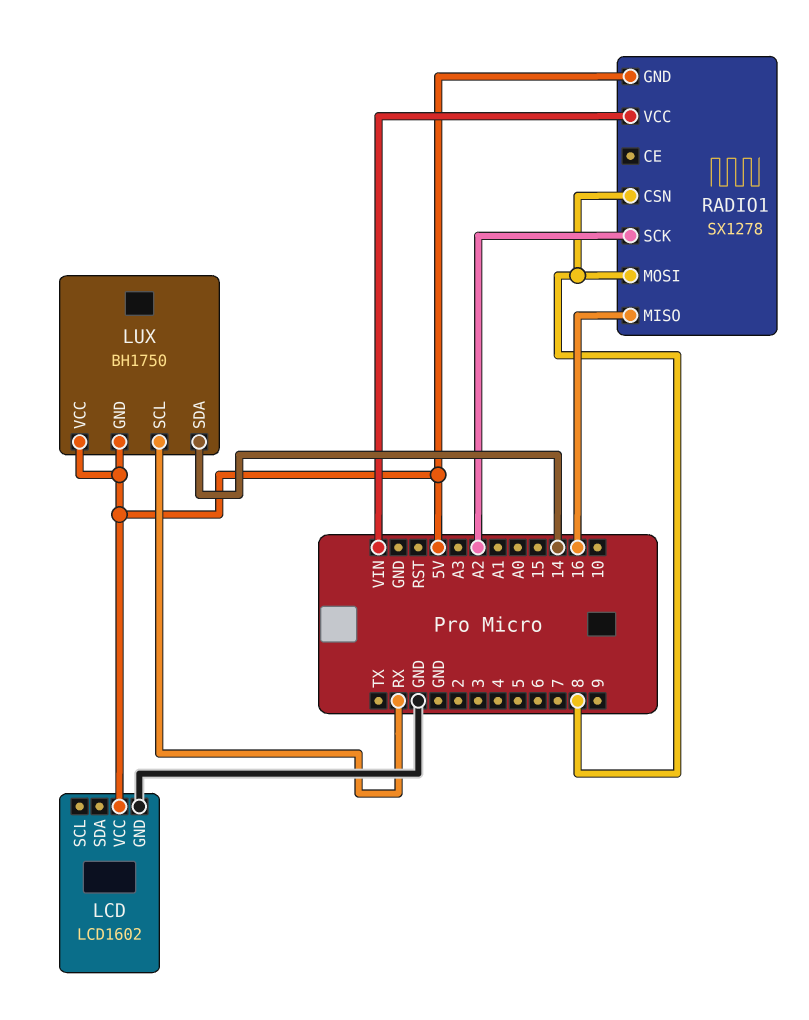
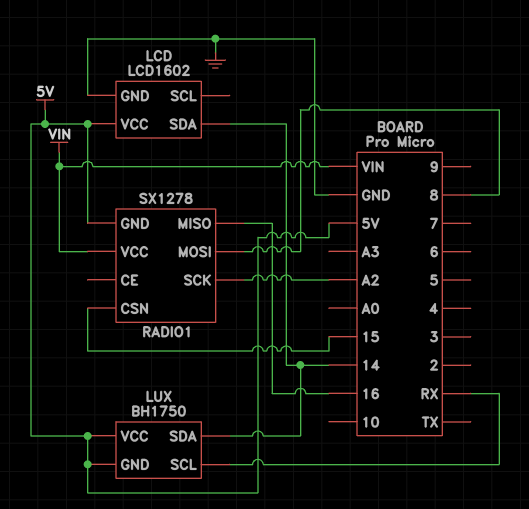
LCD pin SDA: none -> 14
RADIO1 pin CSN: 8 -> 15

